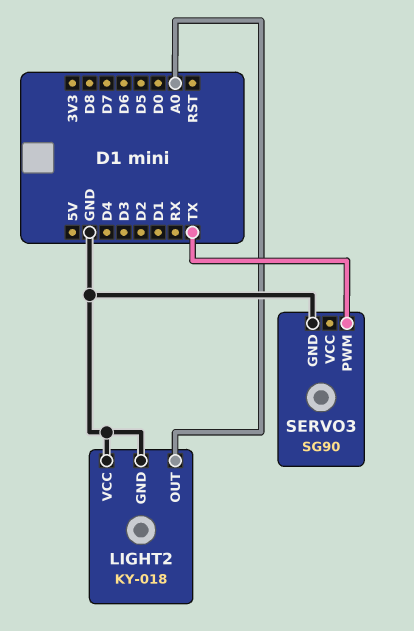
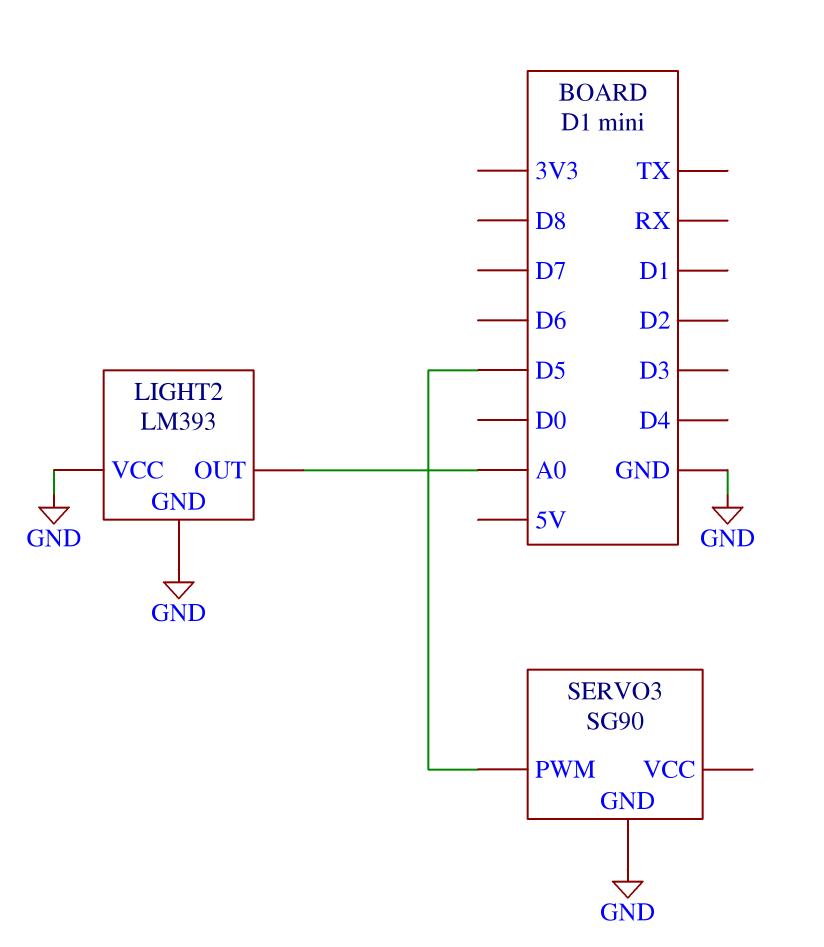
LIGHT2: KY-018 -> LM393
SERVO3 pin PWM: TX -> D5

